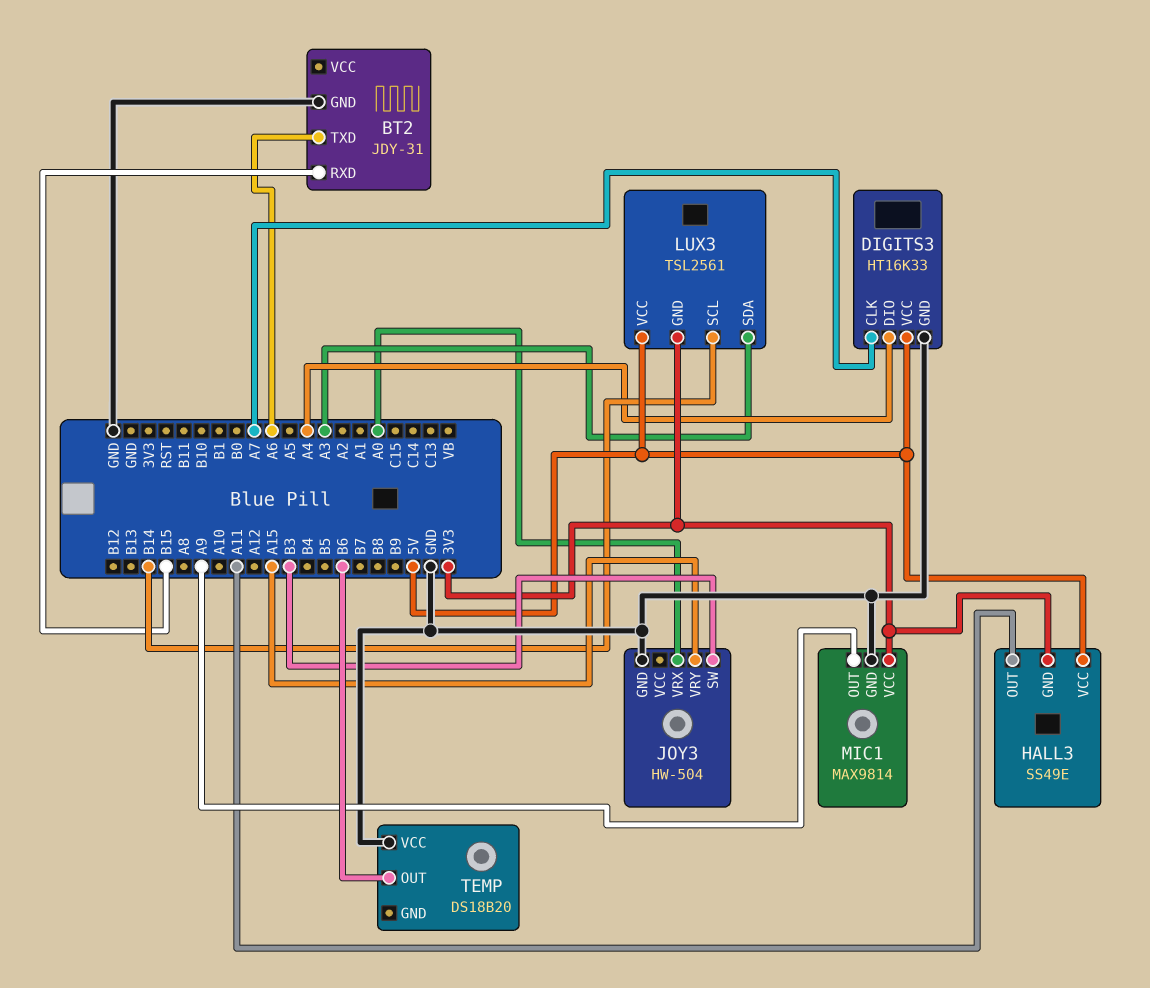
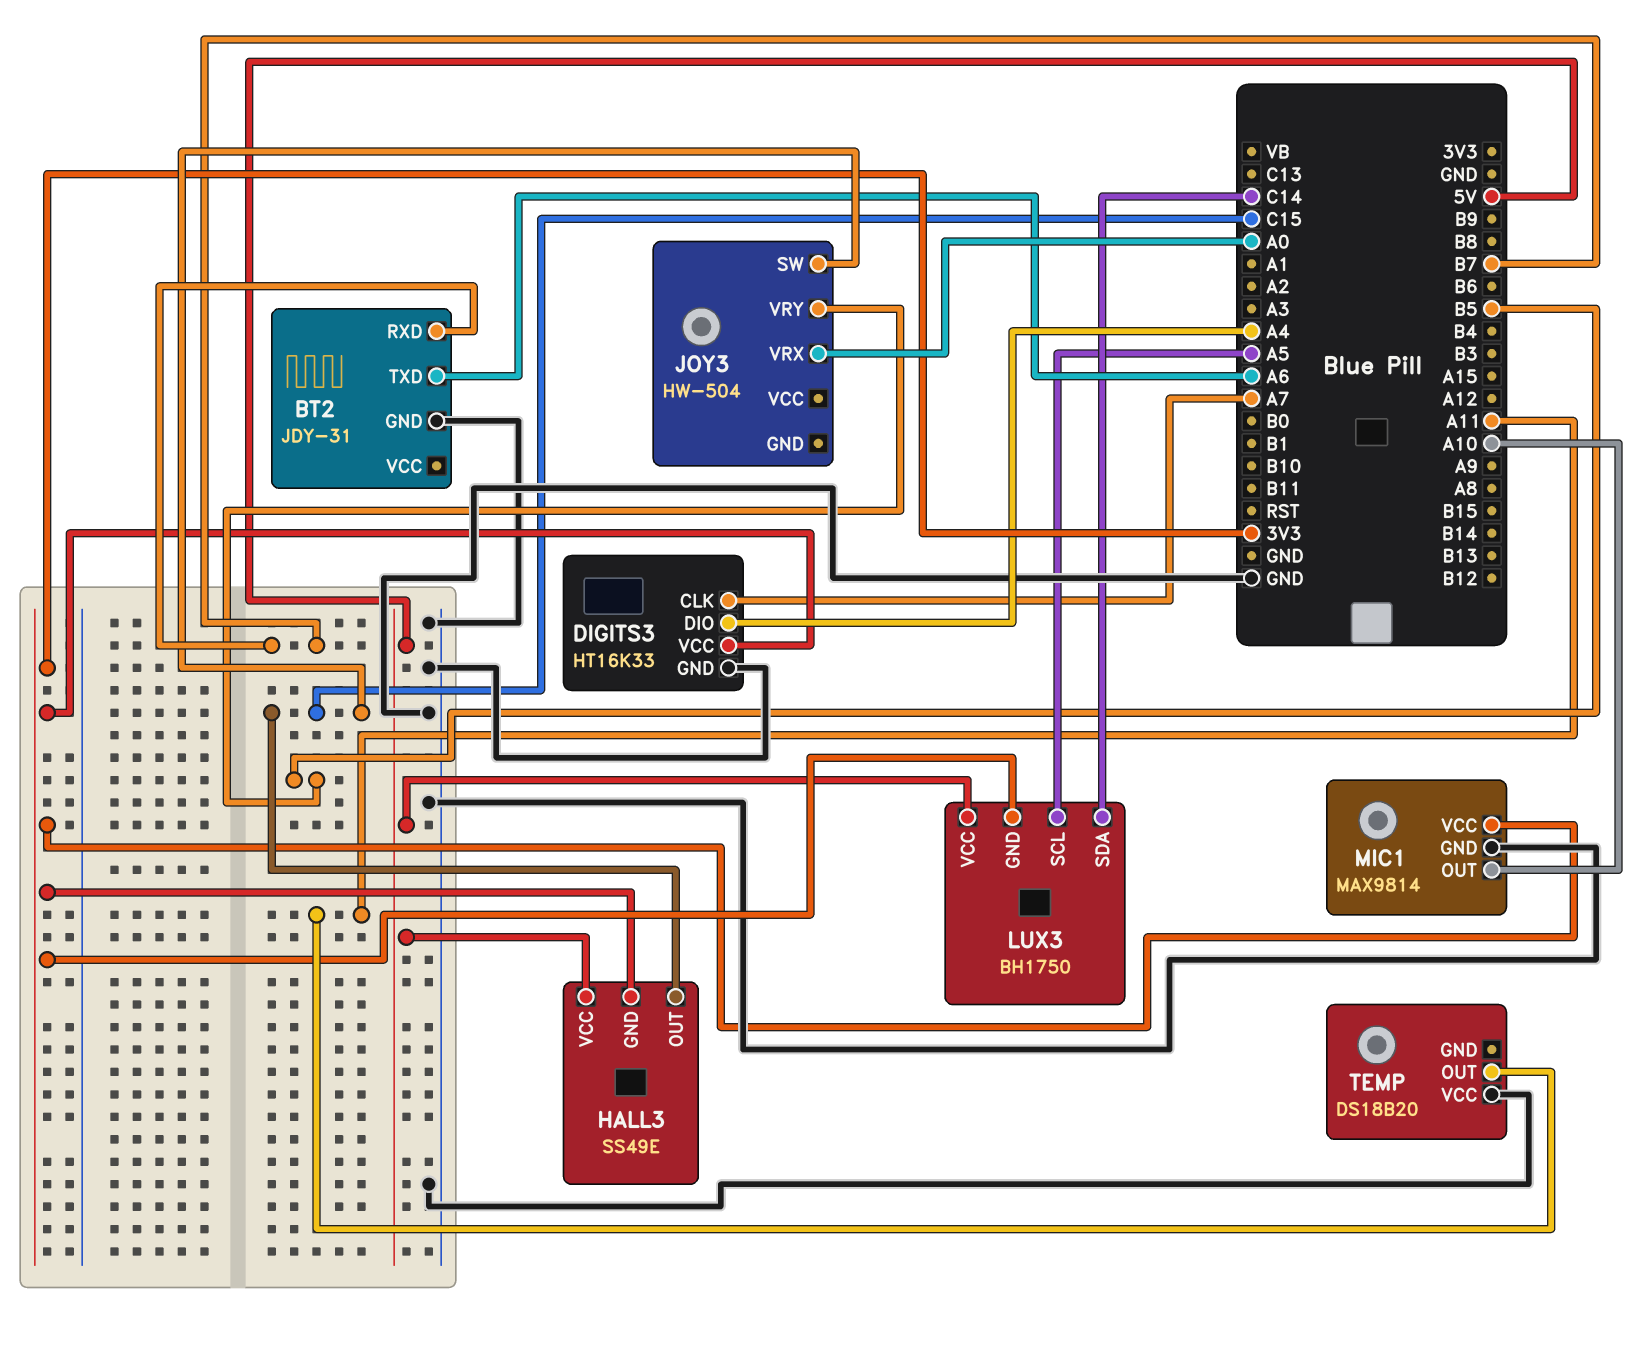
BT2 pin RXD: B15 -> B7
DIGITS3 pin VCC: 5V -> 3V3
HALL3 pin OUT: A11 -> C15
JOY3 pin GND: GND -> none
JOY3 pin SW: B3 -> C15
JOY3 pin VRY: A15 -> B5
LUX3: TSL2561 -> BH1750
LUX3 pin SCL: B14 -> A5
LUX3 pin SDA: A3 -> C14
MIC1 pin OUT: A9 -> A10
TEMP pin OUT: B6 -> A11

